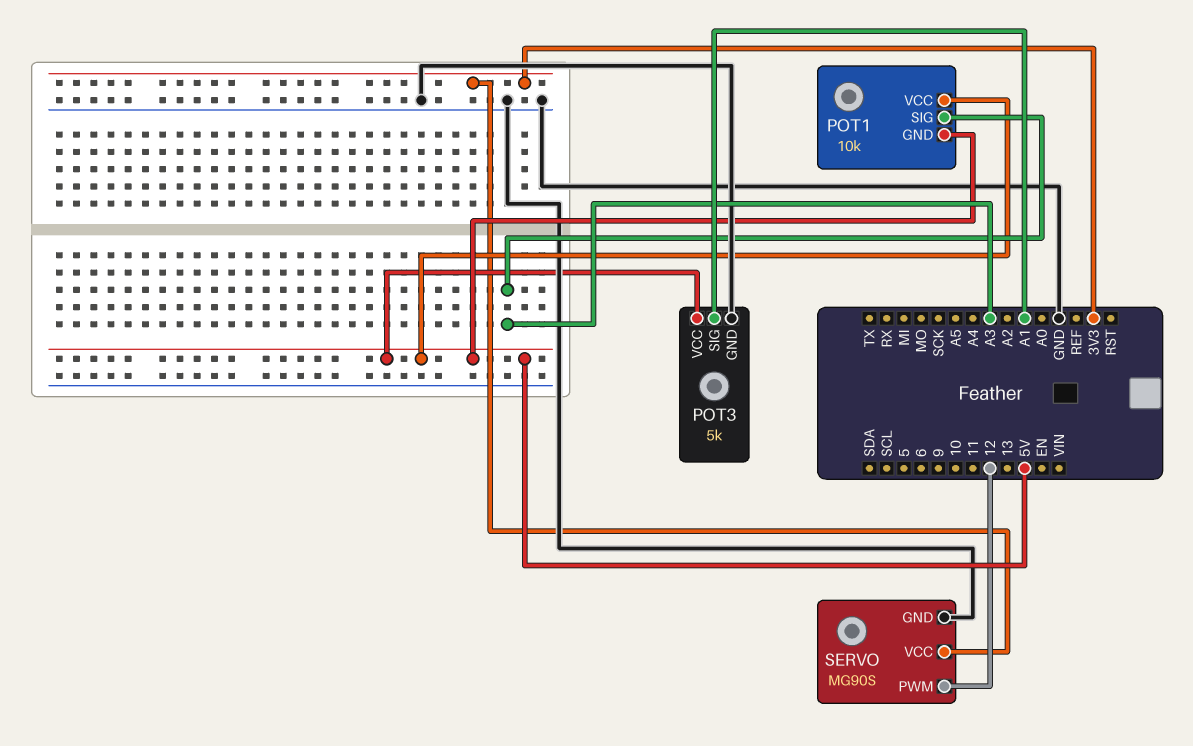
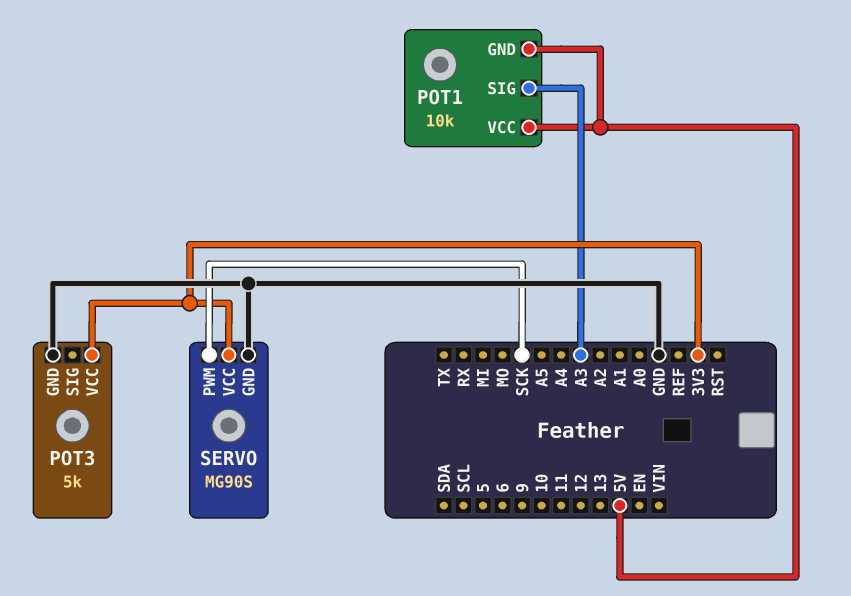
POT3 pin SIG: A1 -> none
POT3 pin VCC: 5V -> 3V3
SERVO pin PWM: 12 -> SCK

